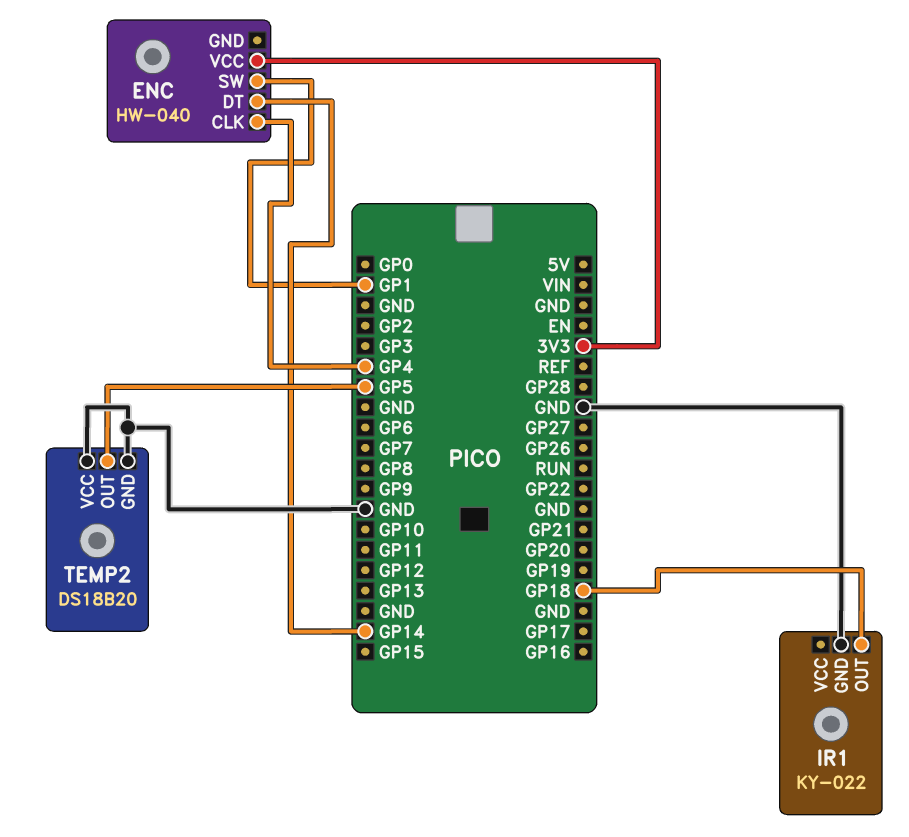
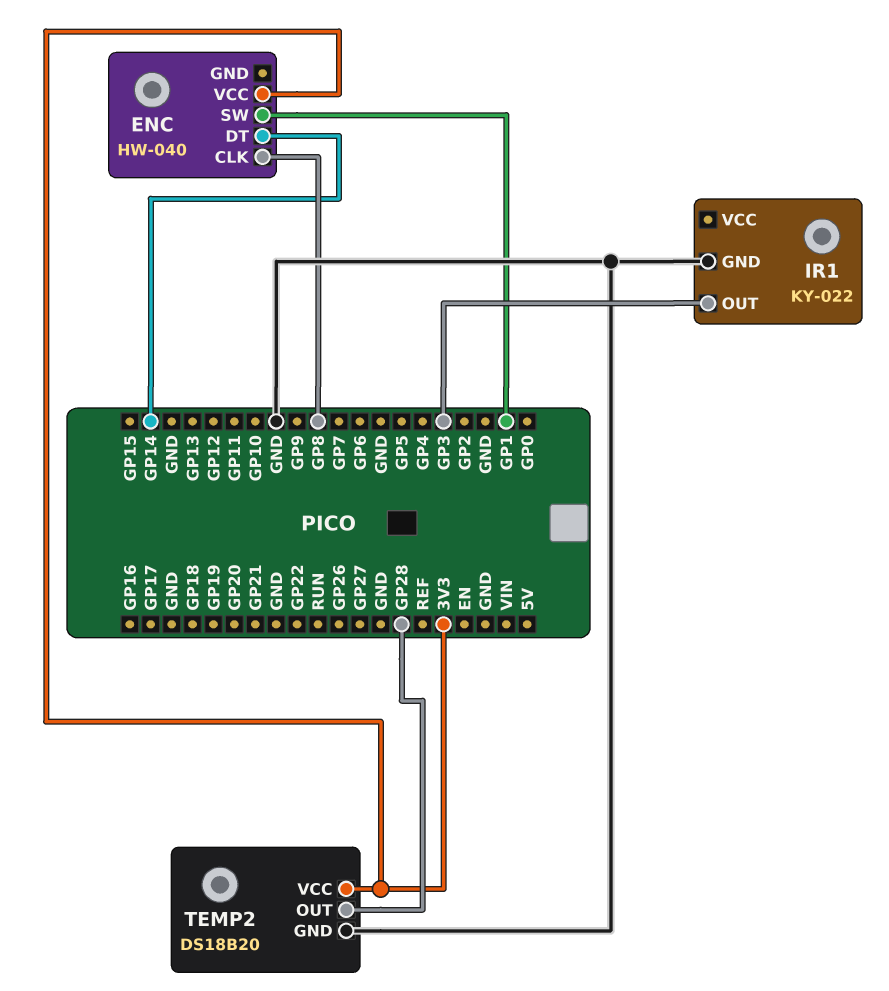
ENC pin CLK: GP4 -> GP8
IR1 pin OUT: GP18 -> GP3
TEMP2 pin OUT: GP5 -> GP28
TEMP2 pin VCC: GND -> 3V3

